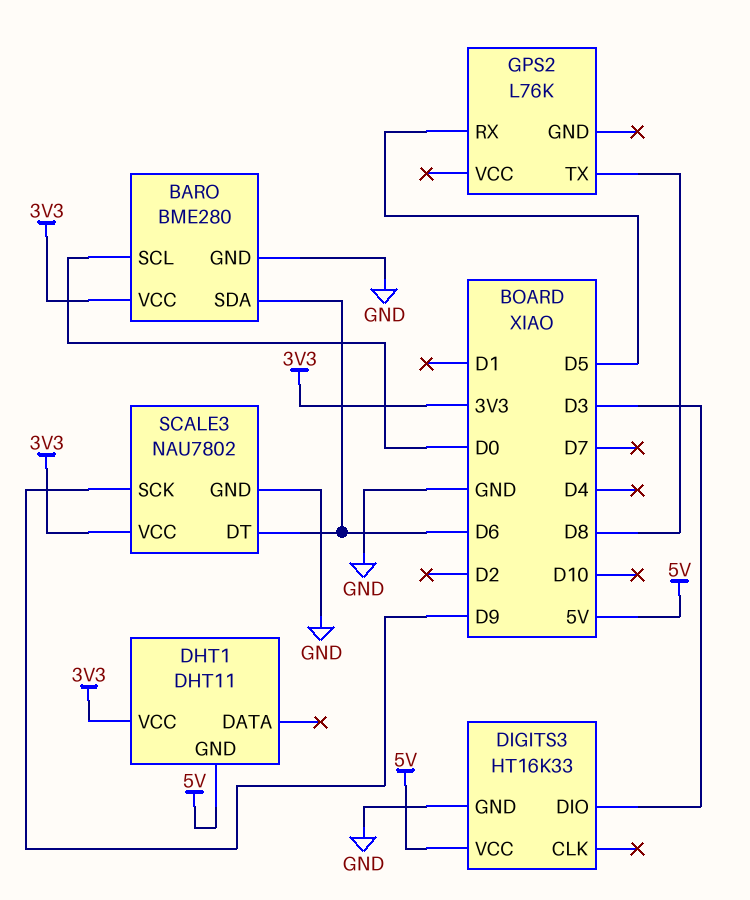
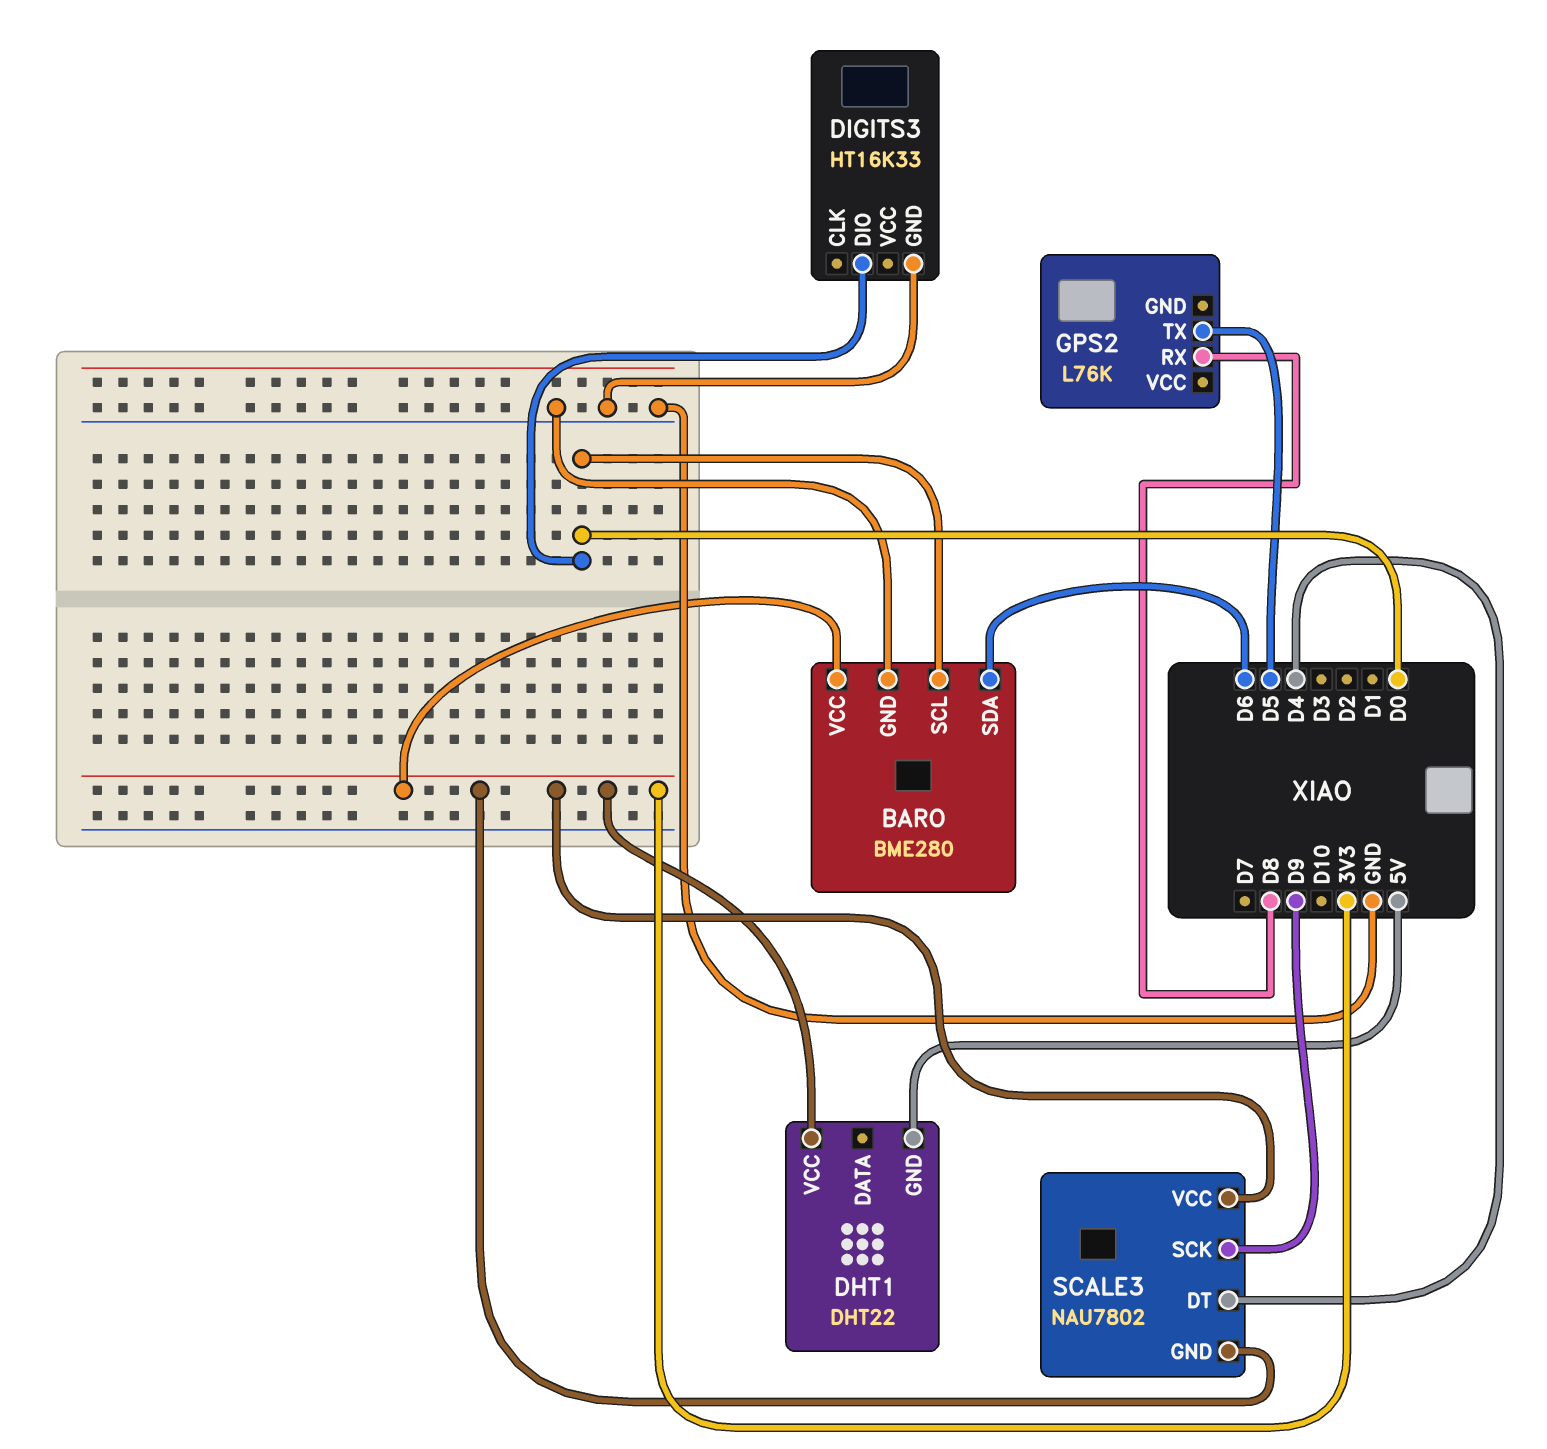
DHT1: DHT11 -> DHT22
DIGITS3 pin DIO: D3 -> D0
DIGITS3 pin VCC: 5V -> none
GPS2 pin RX: D5 -> D8
GPS2 pin TX: D8 -> D5
SCALE3 pin DT: D6 -> D4
SCALE3 pin GND: GND -> 3V3

